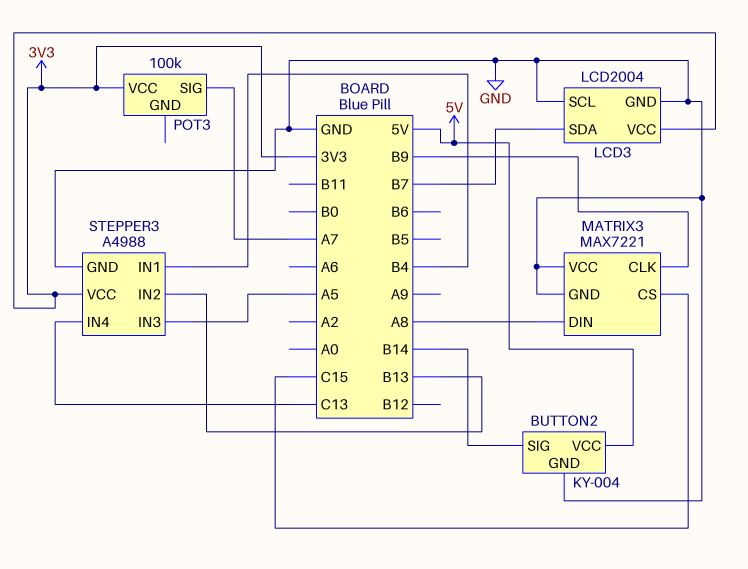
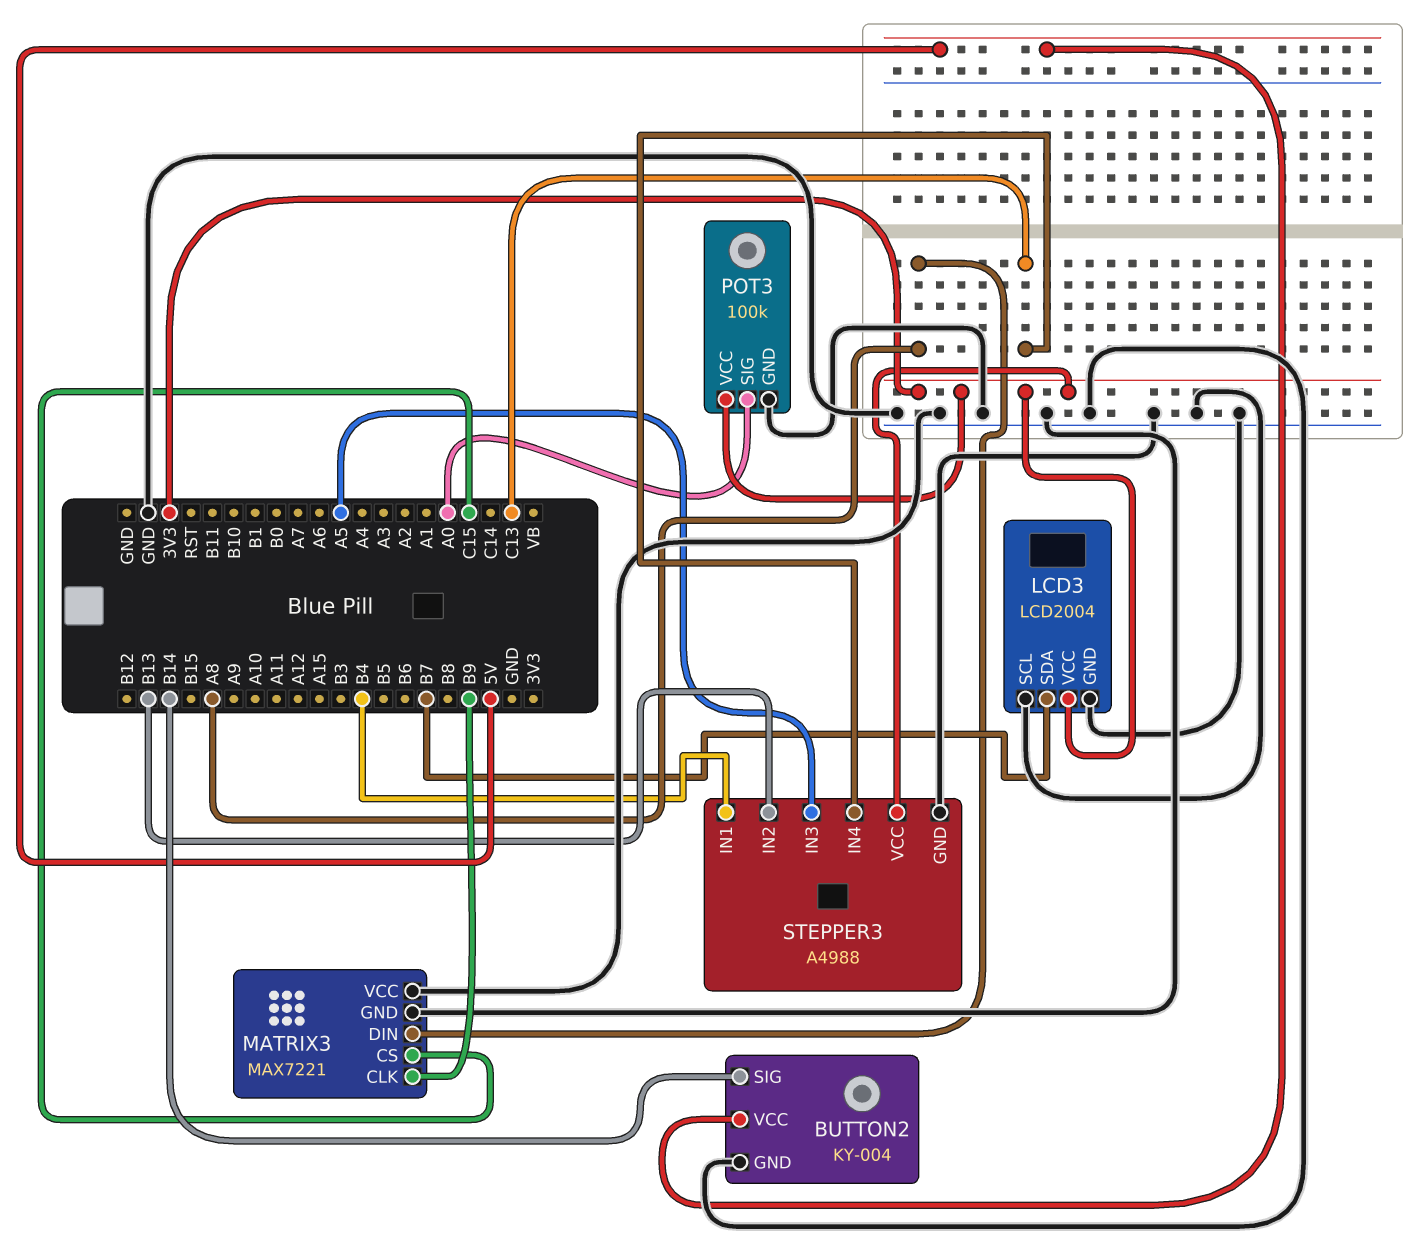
POT3 pin GND: none -> GND
POT3 pin SIG: A7 -> A0

